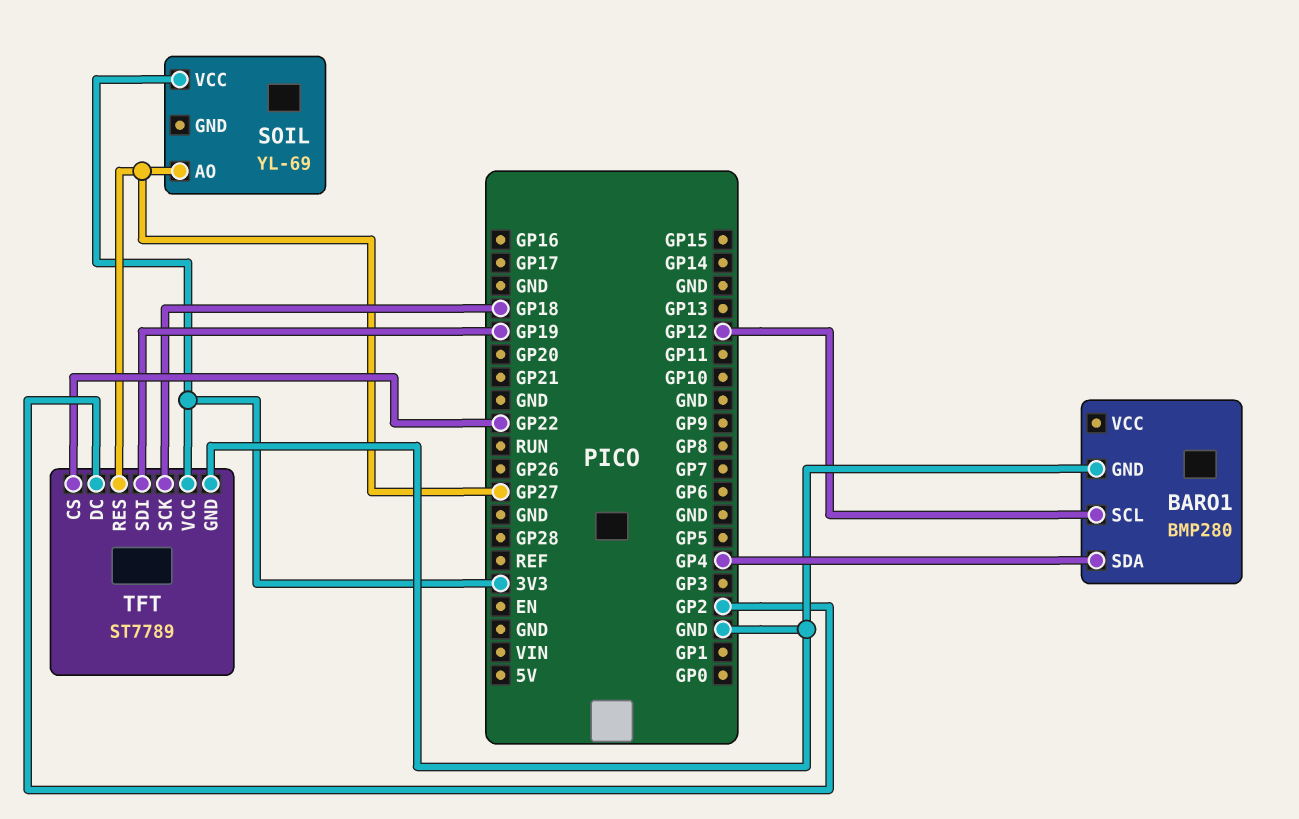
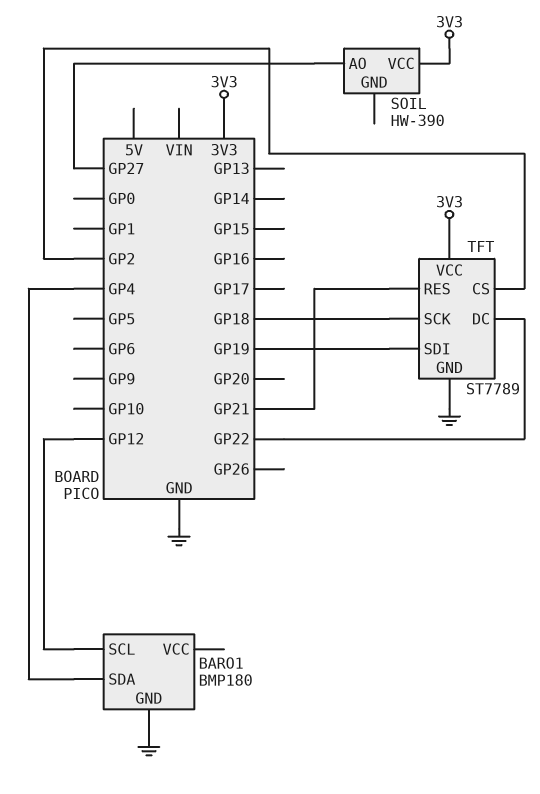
BARO1: BMP280 -> BMP180
SOIL: YL-69 -> HW-390
TFT pin CS: GP22 -> GP2
TFT pin DC: GP2 -> GP22
TFT pin RES: GP27 -> GP21

